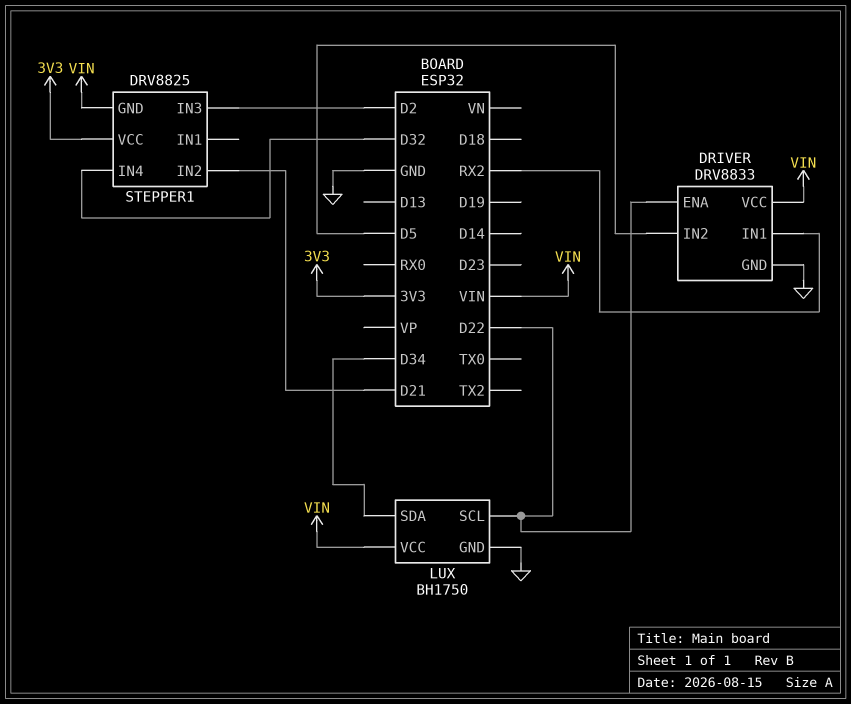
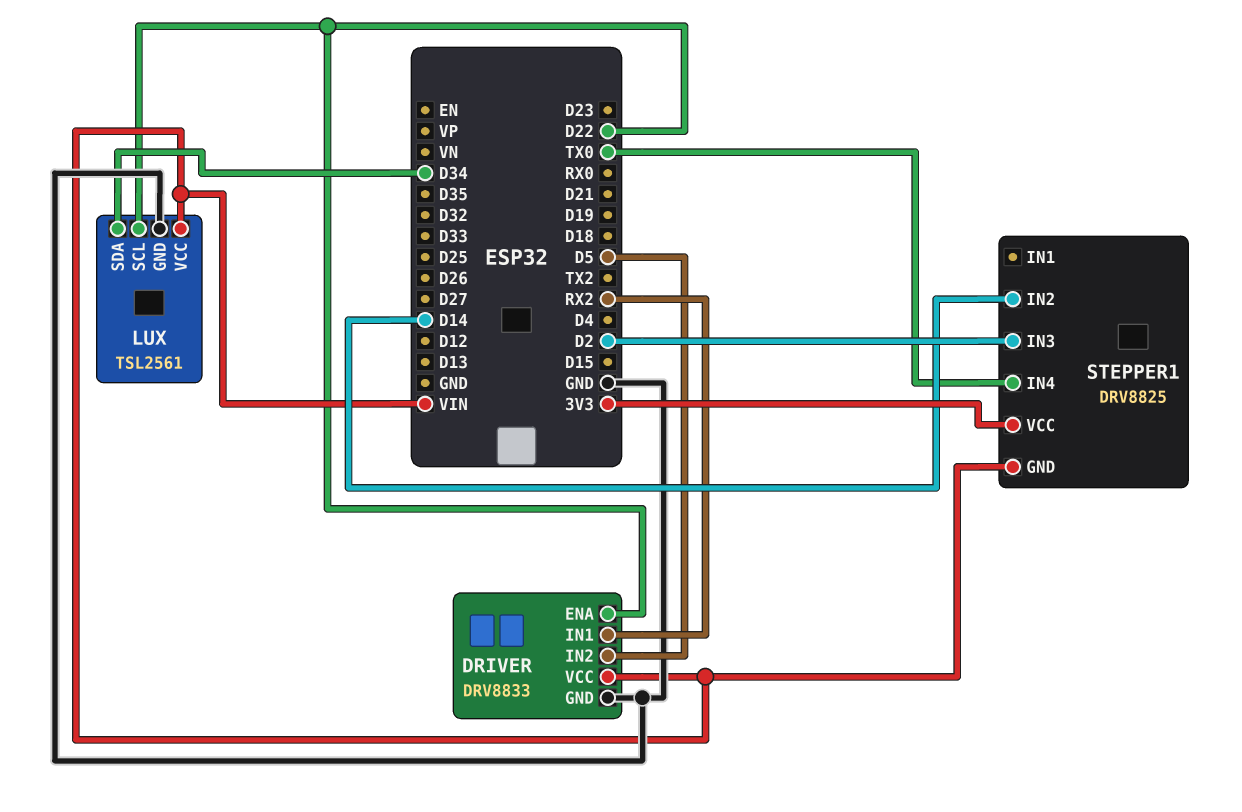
LUX: BH1750 -> TSL2561
STEPPER1 pin IN2: D21 -> D14
STEPPER1 pin IN4: D32 -> TX0

